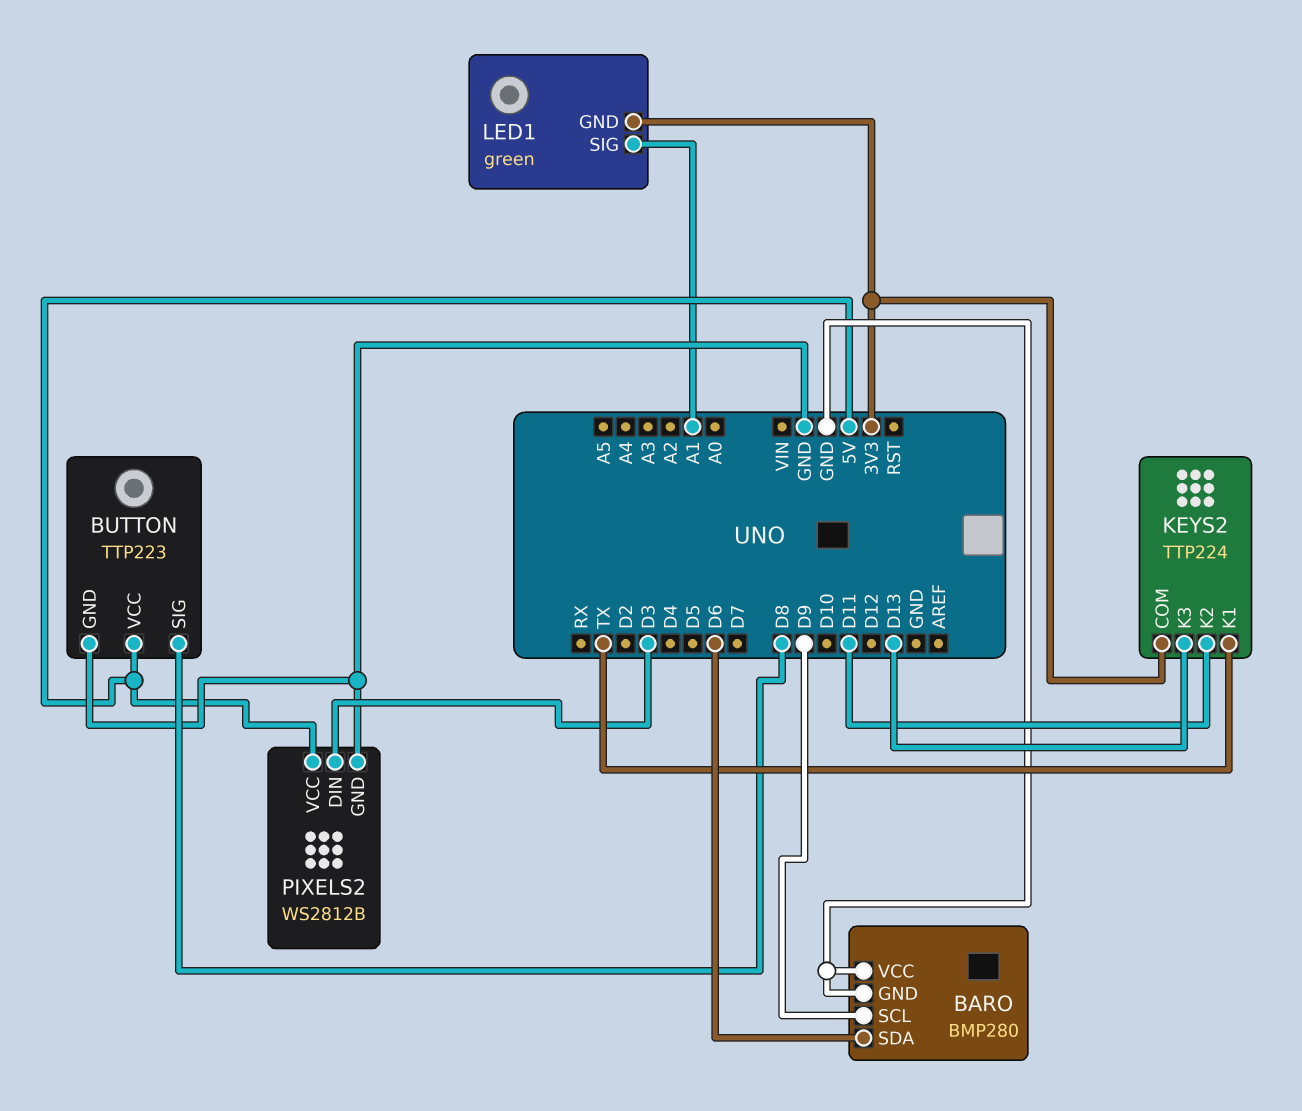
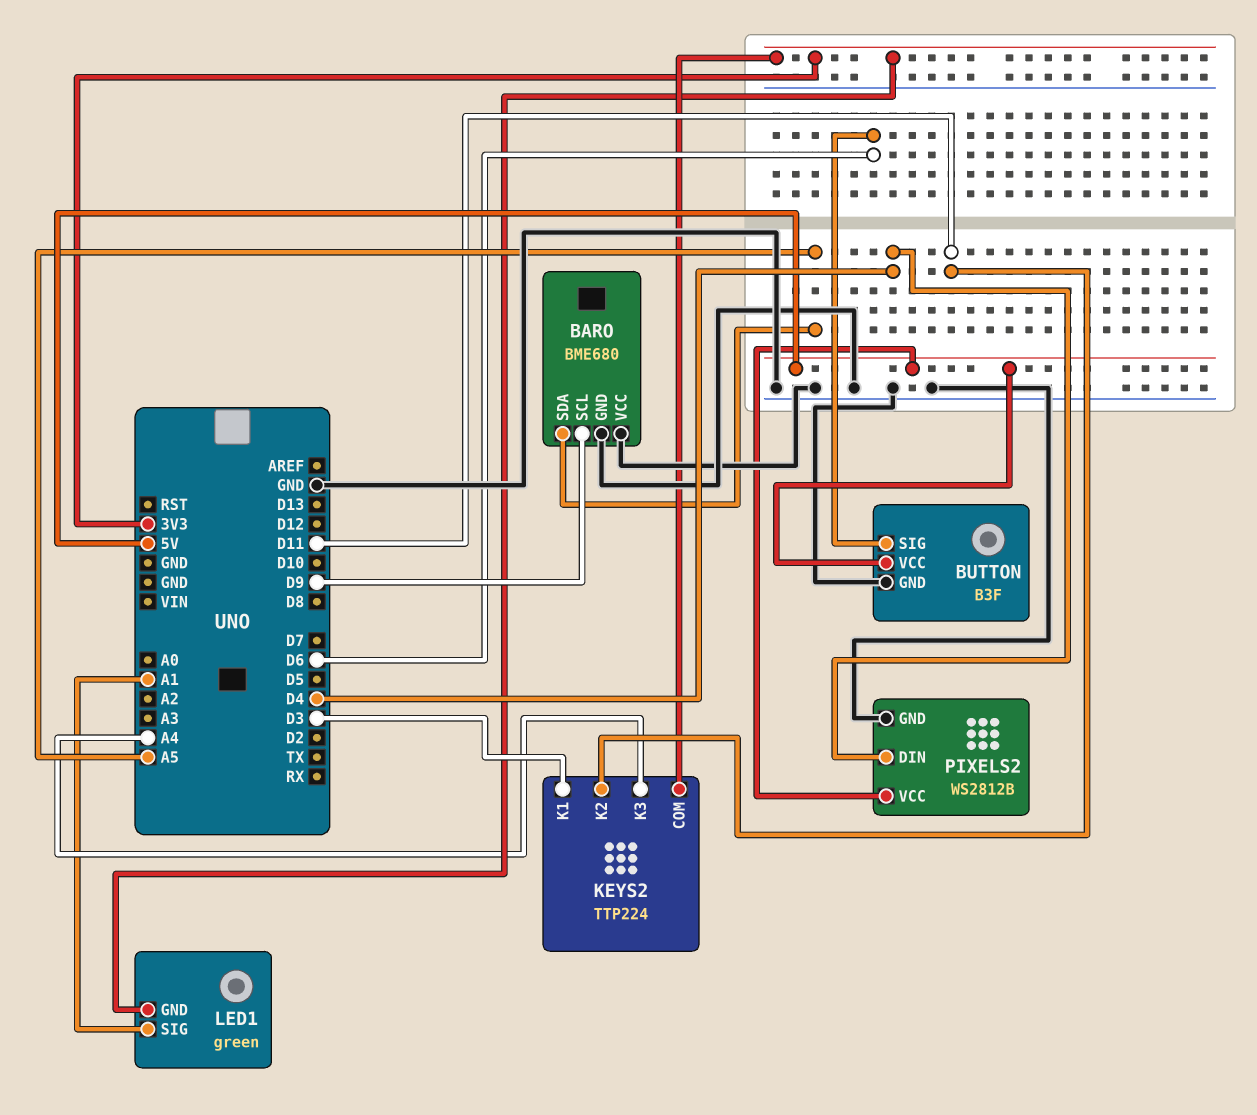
BARO: BMP280 -> BME680
BARO pin SDA: D6 -> A5
BUTTON: TTP223 -> B3F
BUTTON pin SIG: D8 -> D6
KEYS2 pin K1: TX -> D3
KEYS2 pin K3: D13 -> A4
PIXELS2 pin DIN: D3 -> D4

